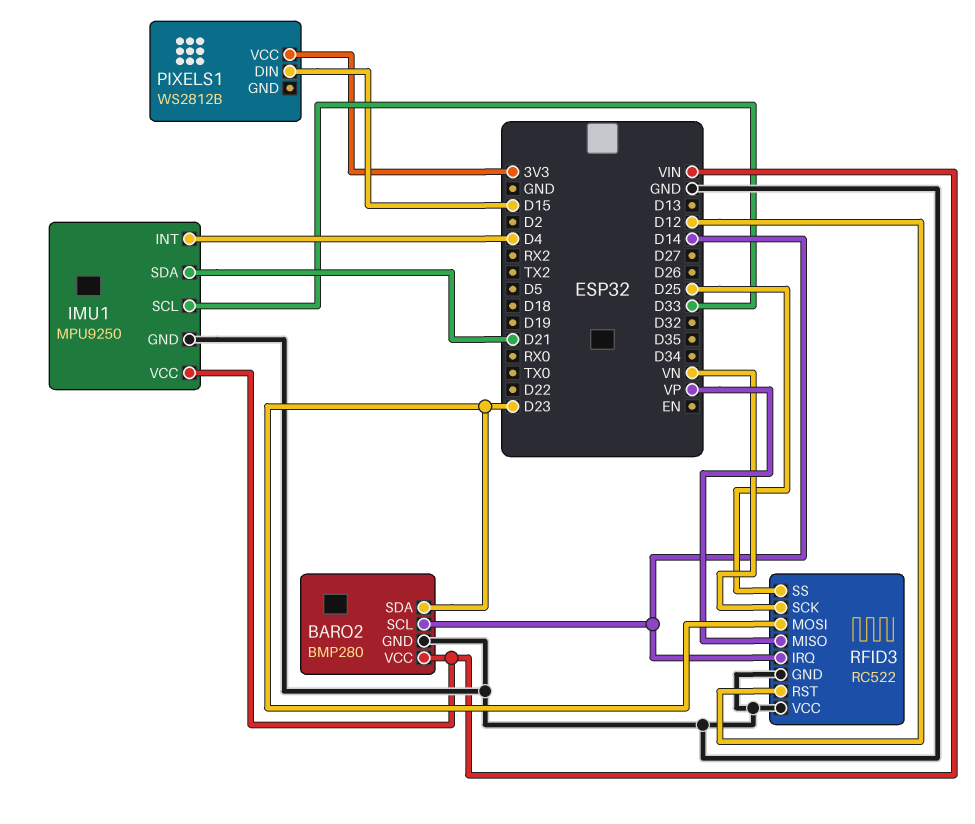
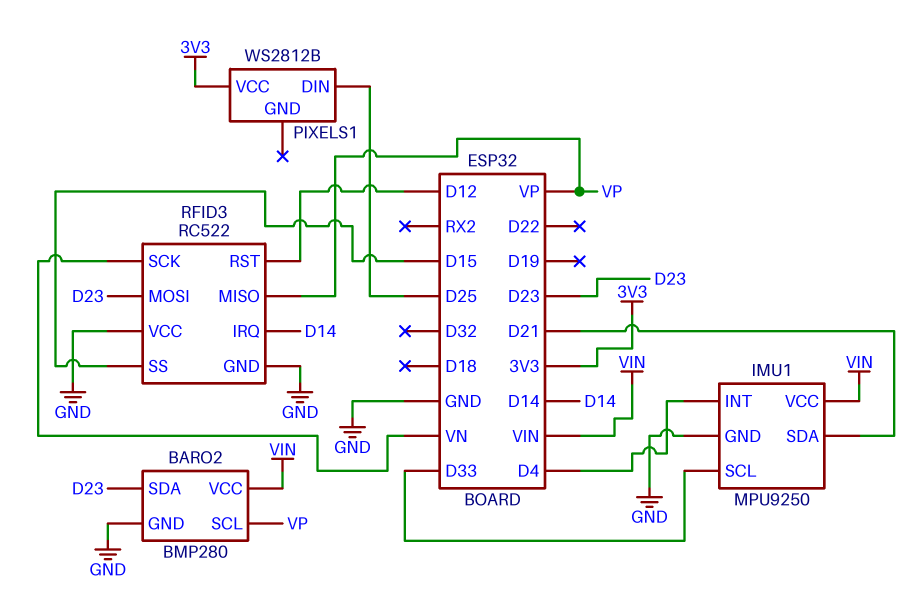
BARO2 pin SCL: D14 -> VP
PIXELS1 pin DIN: D15 -> D25
RFID3 pin SS: D25 -> D15

